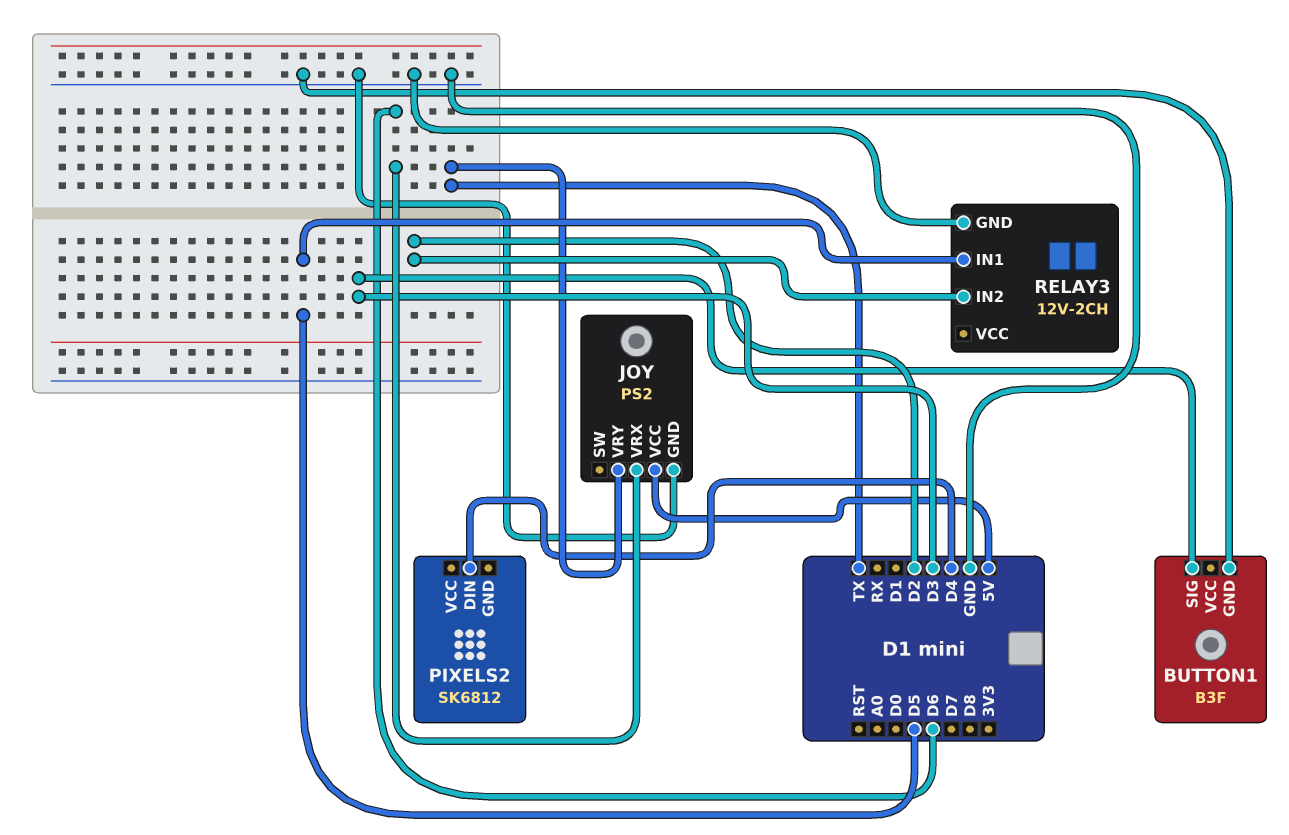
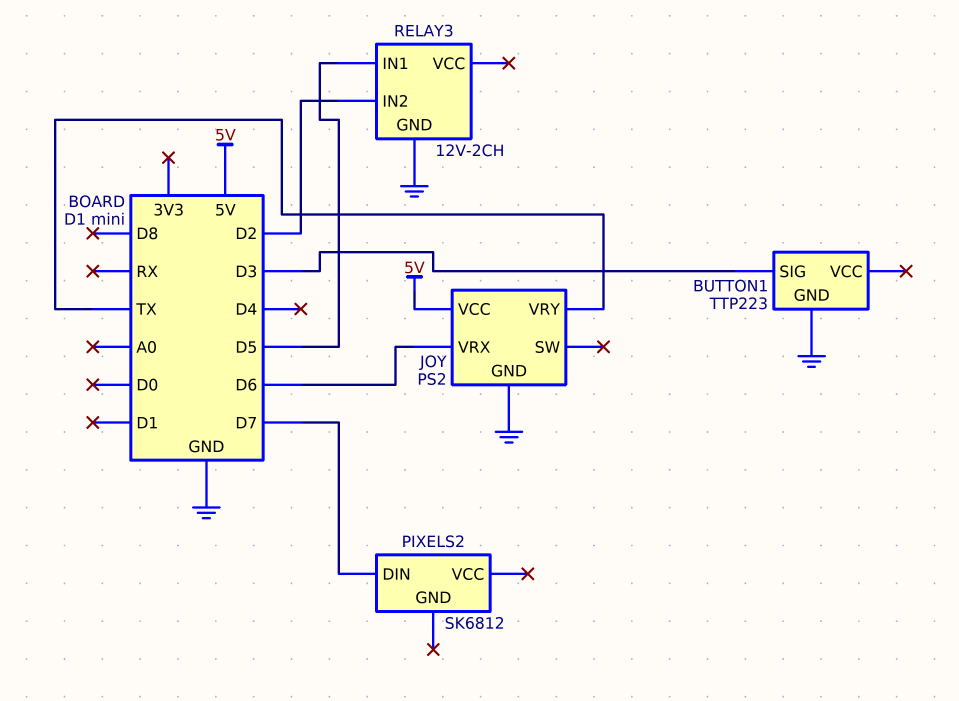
BUTTON1: B3F -> TTP223
PIXELS2 pin DIN: D4 -> D7

